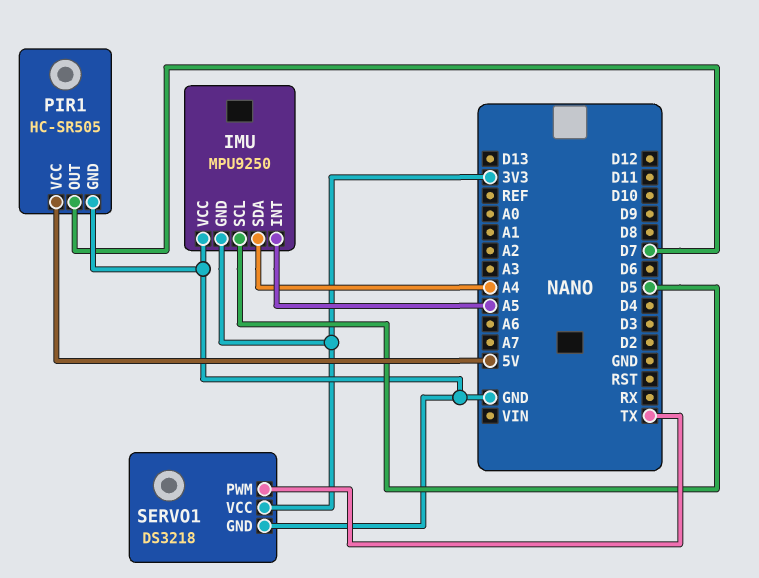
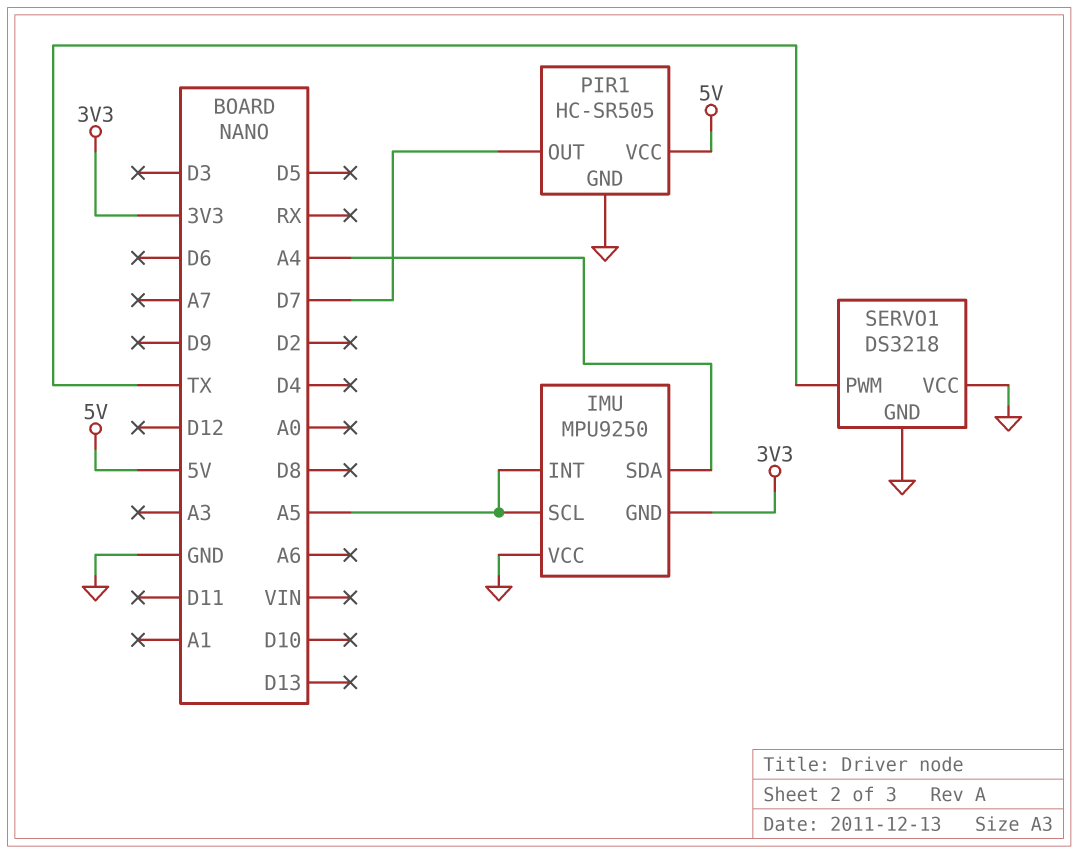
IMU pin SCL: D5 -> A5
SERVO1 pin VCC: 3V3 -> GND

